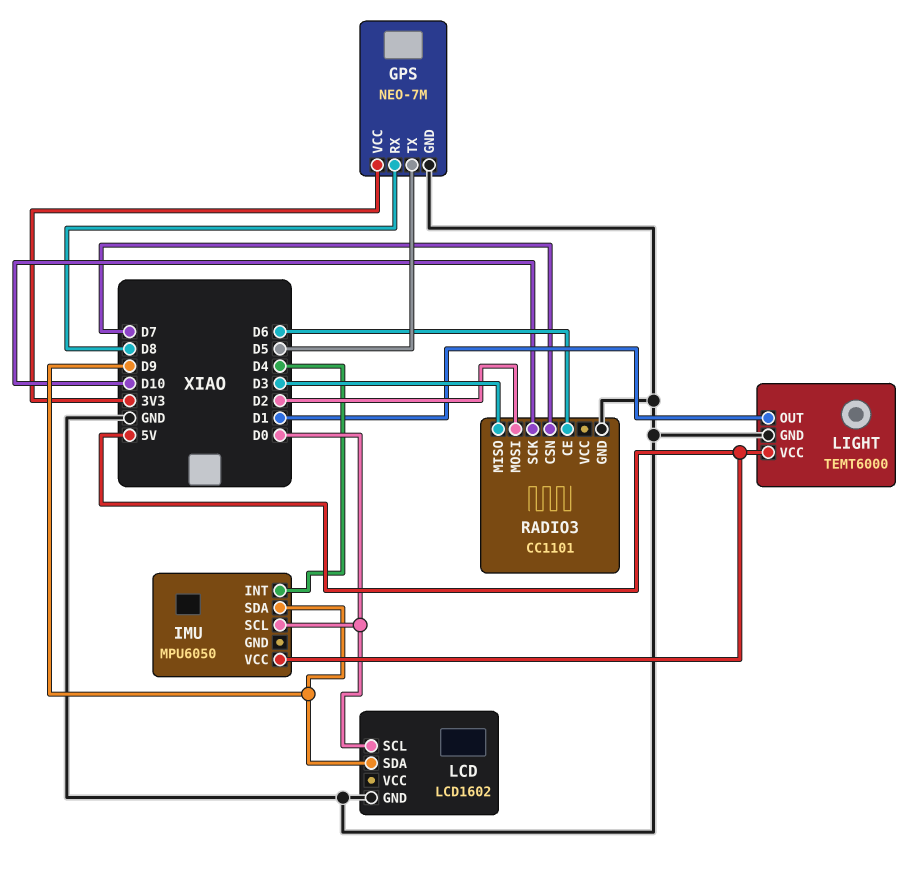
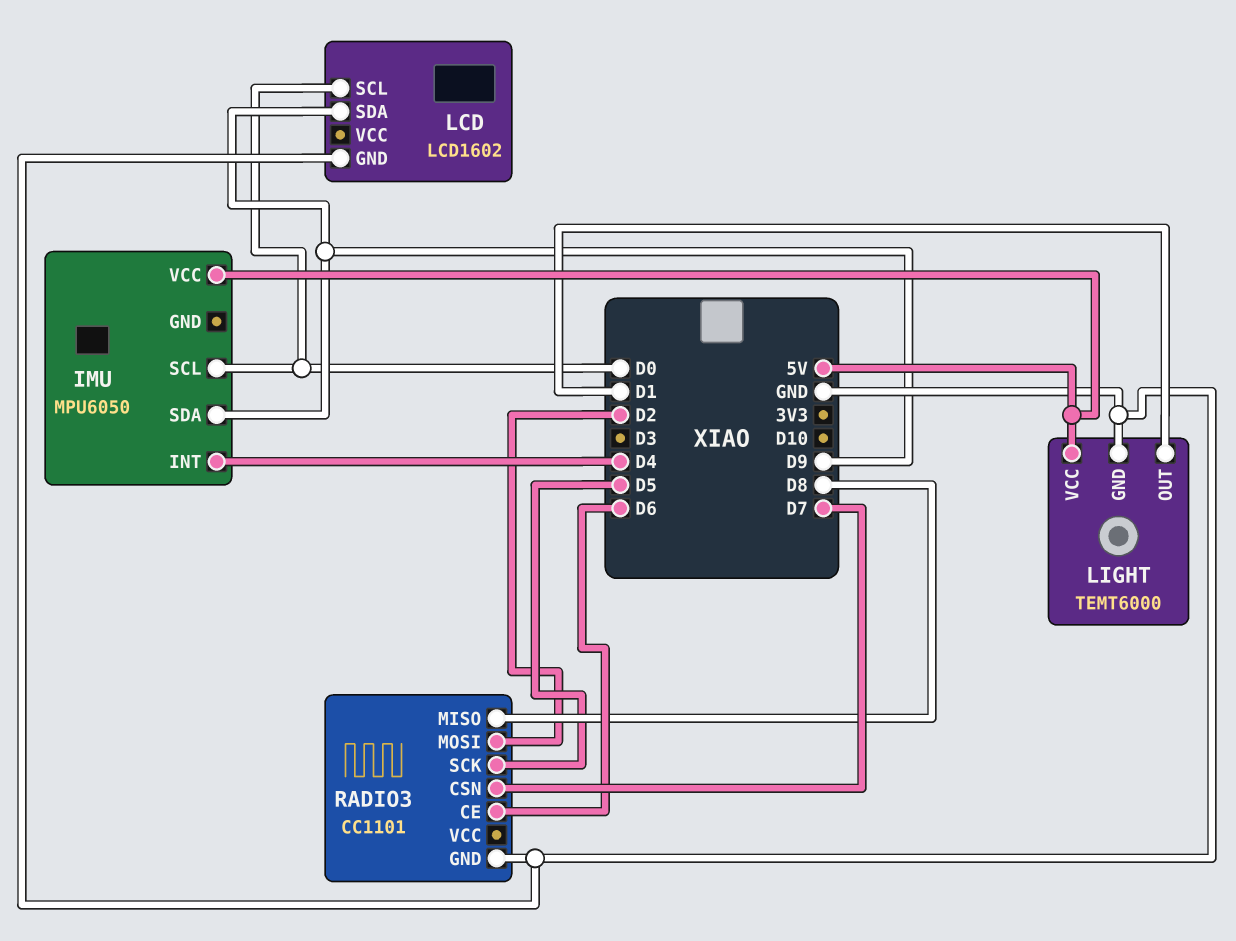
GPS: NEO-7M -> none
GPS pin GND: GND -> none
GPS pin RX: D8 -> none
GPS pin TX: D5 -> none
GPS pin VCC: 3V3 -> none
RADIO3 pin MISO: D3 -> D8
RADIO3 pin SCK: D10 -> D5

